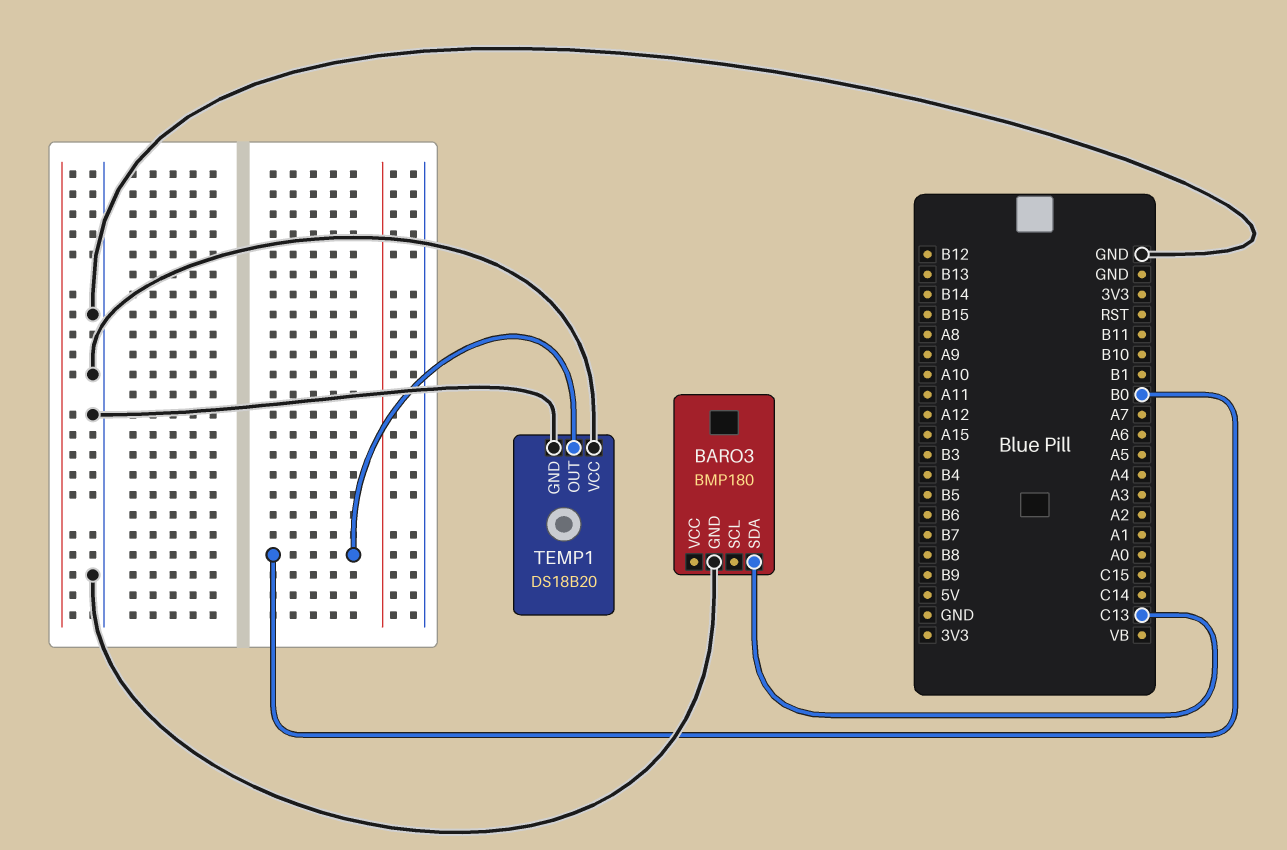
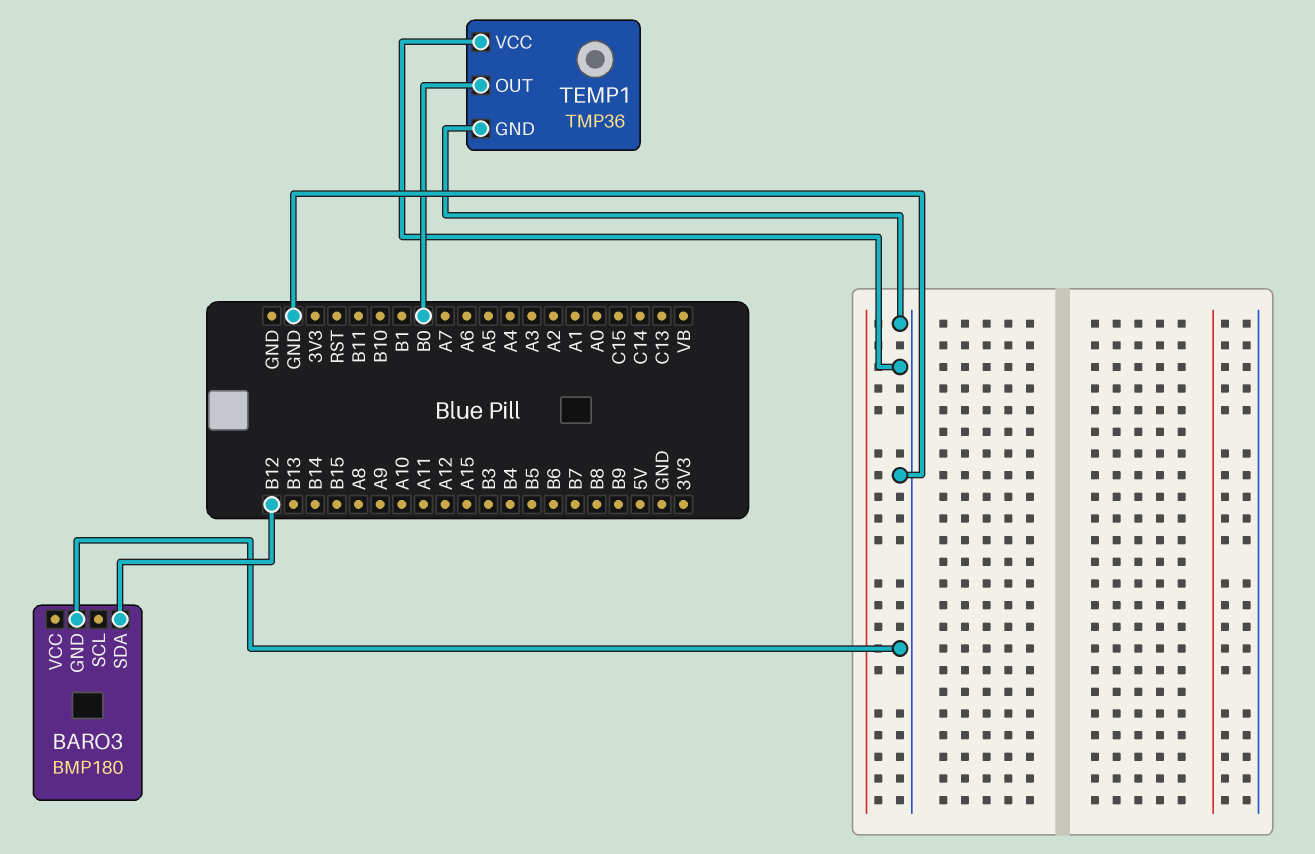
BARO3 pin SDA: C13 -> B12
TEMP1: DS18B20 -> TMP36

